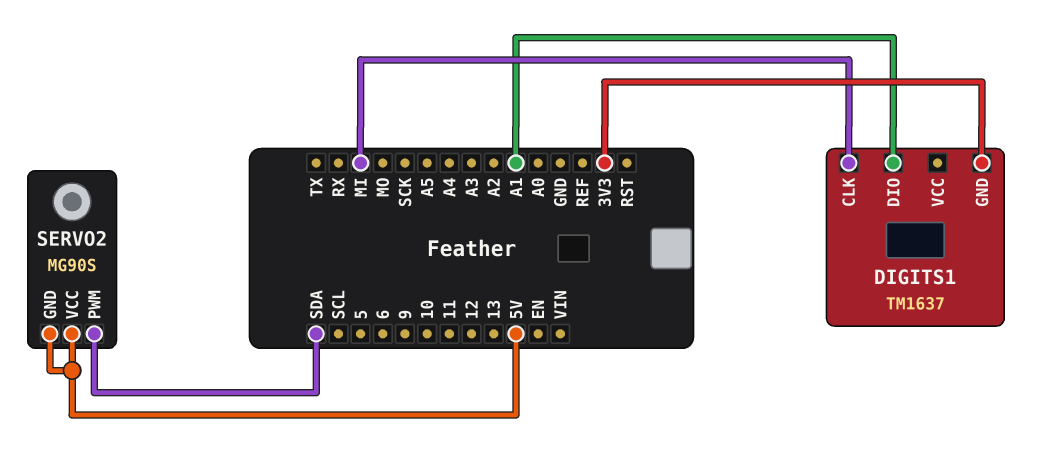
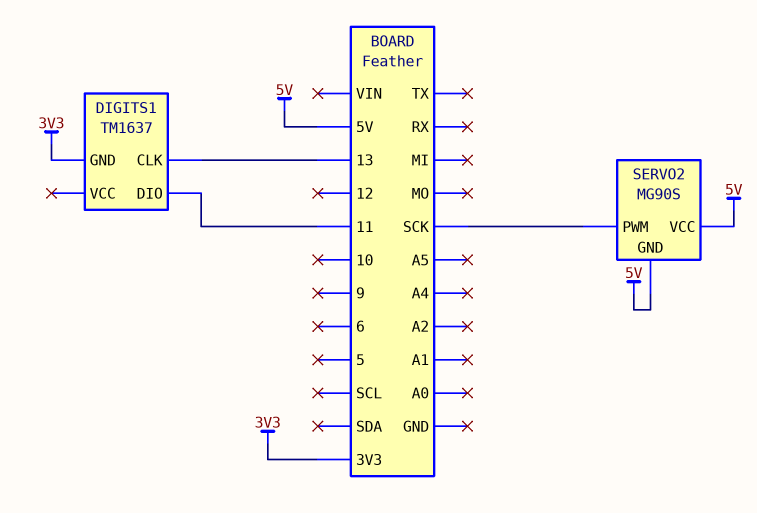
DIGITS1 pin CLK: MI -> 13
DIGITS1 pin DIO: A1 -> 11
SERVO2 pin PWM: SDA -> SCK

